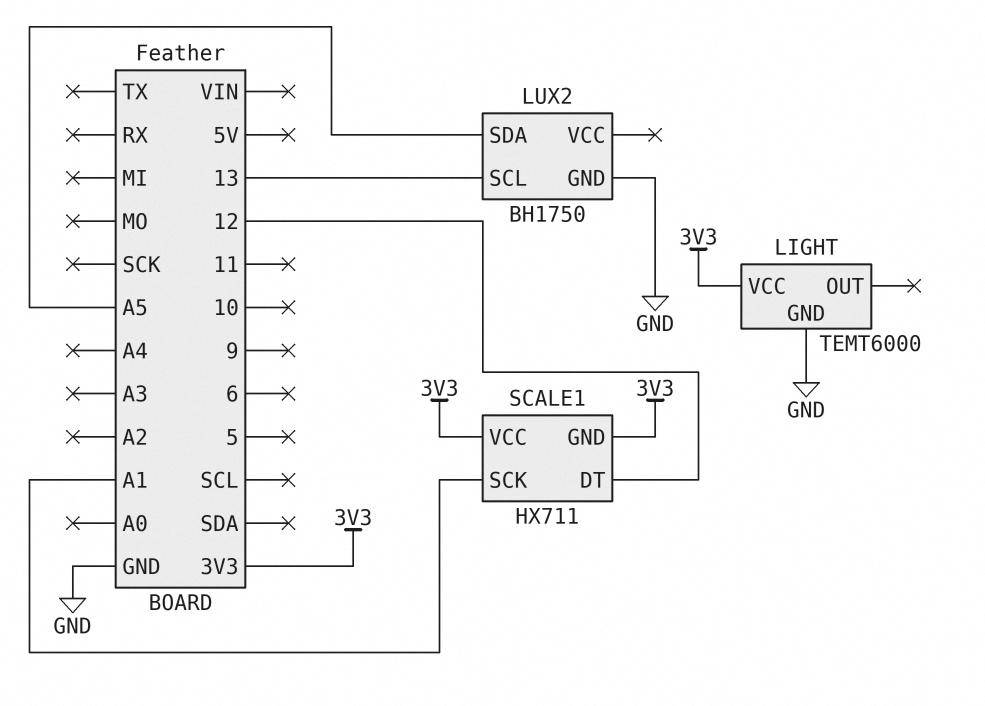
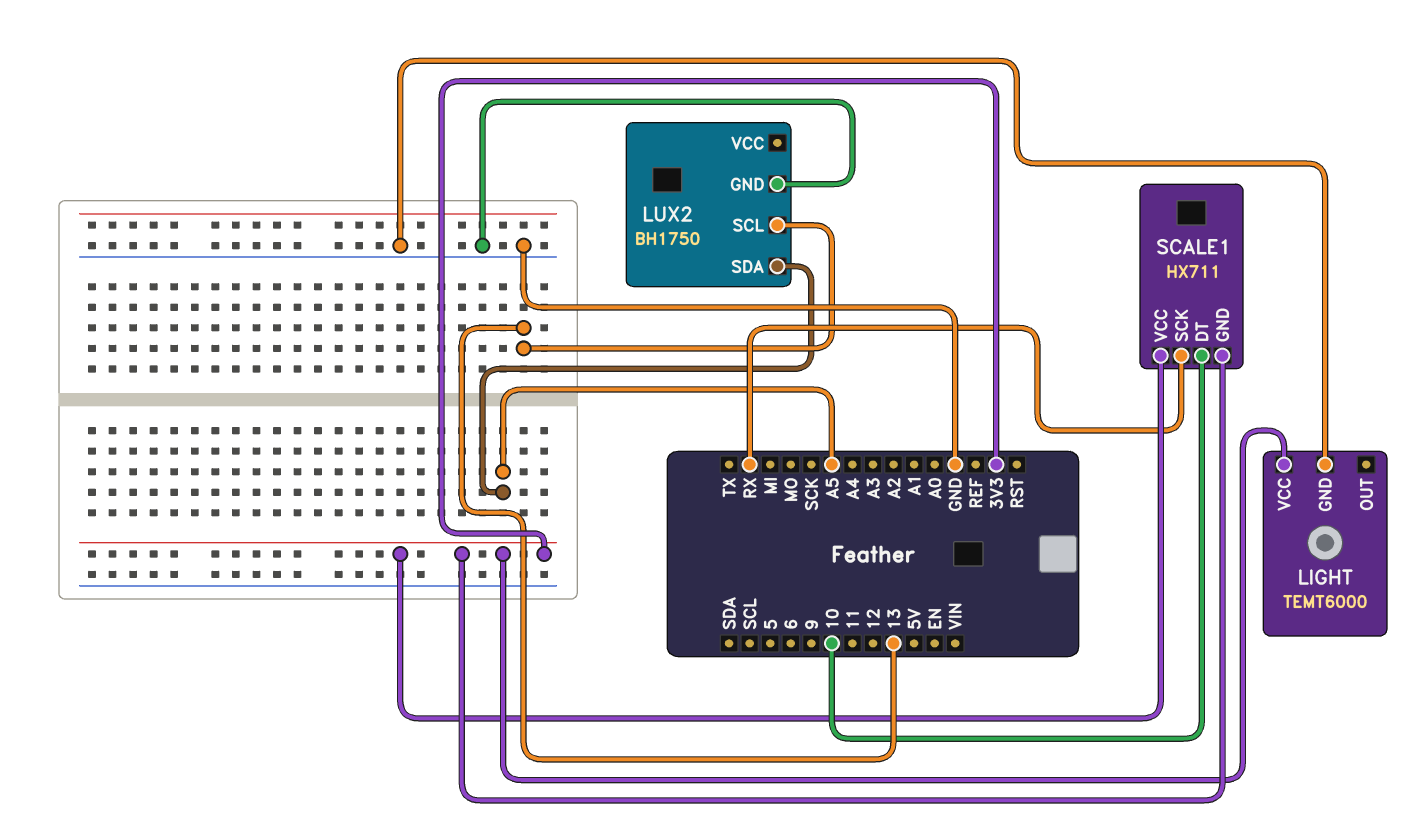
SCALE1 pin DT: 12 -> 10
SCALE1 pin SCK: A1 -> RX

